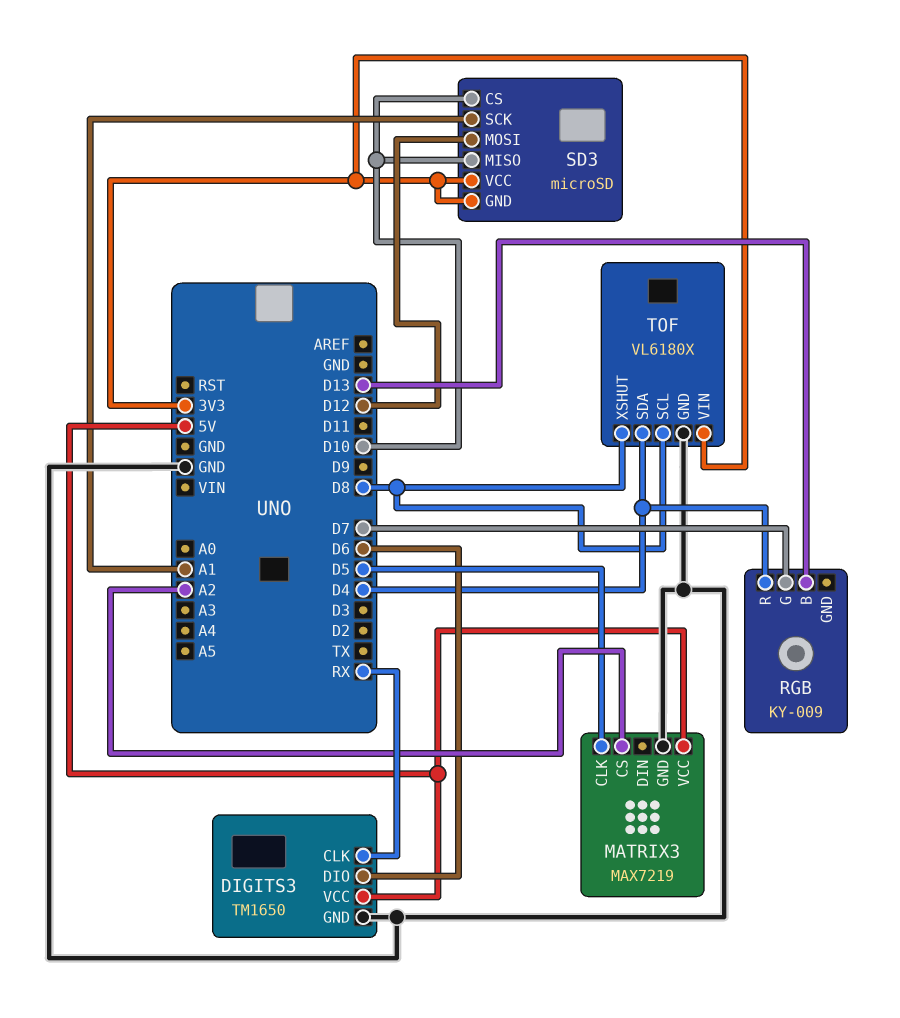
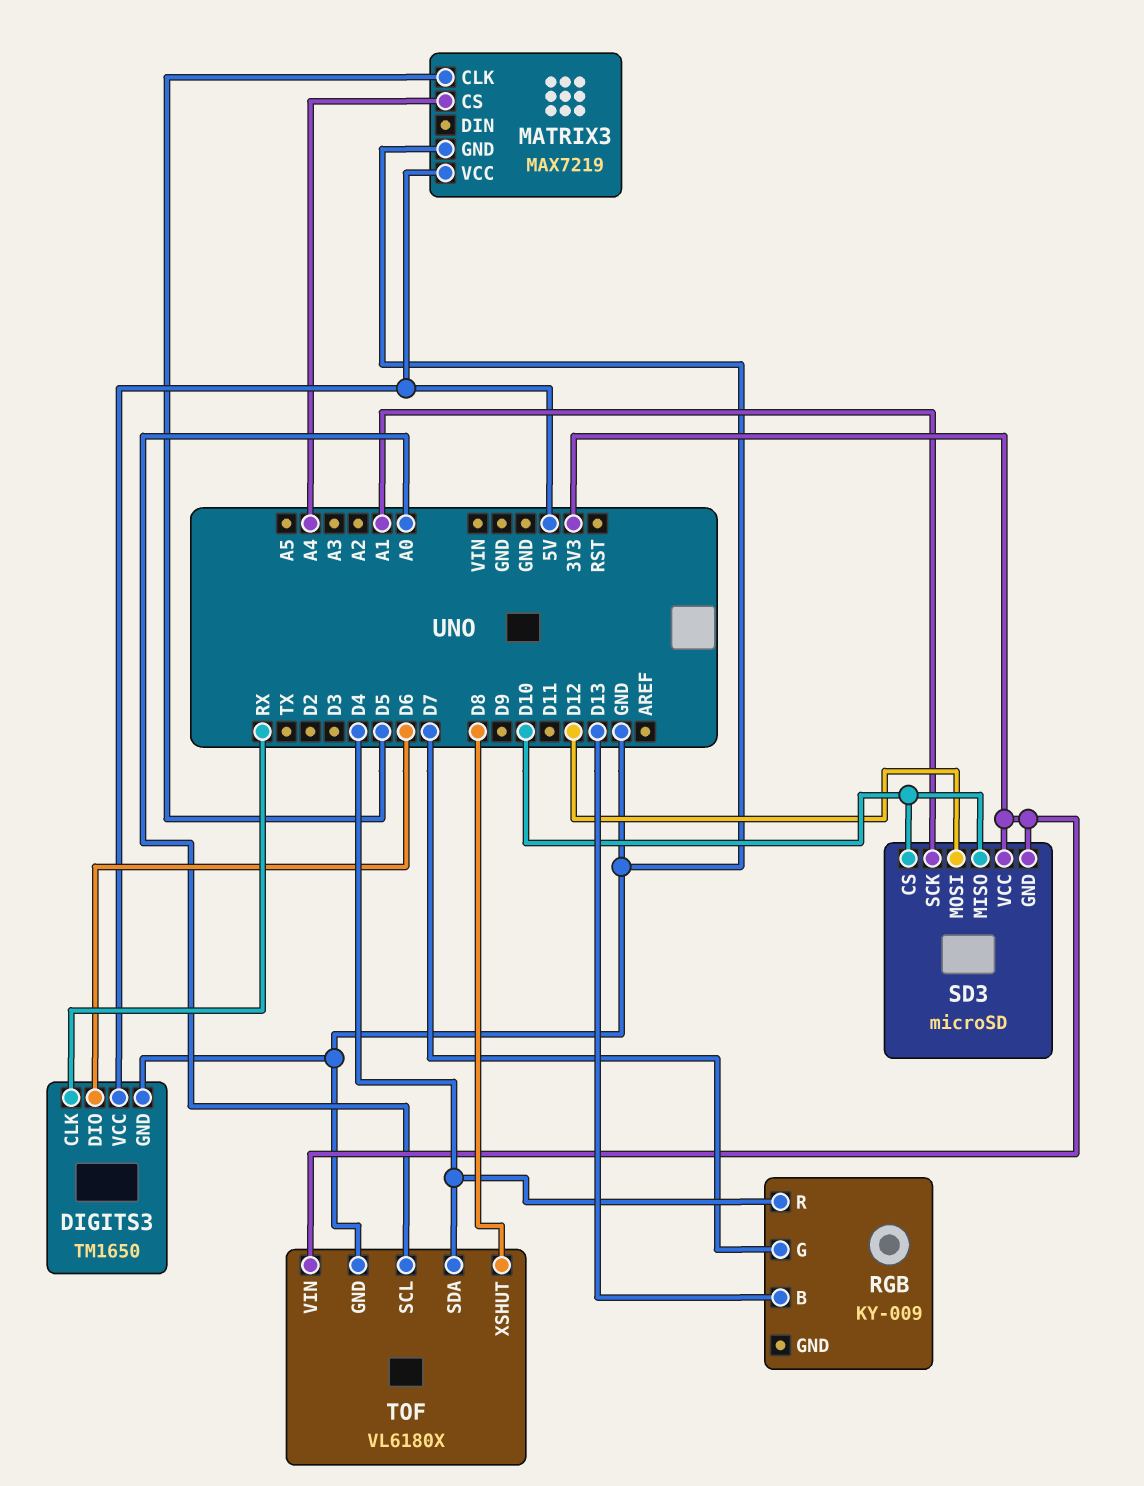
MATRIX3 pin CS: A2 -> A4
TOF pin SCL: D8 -> A0

